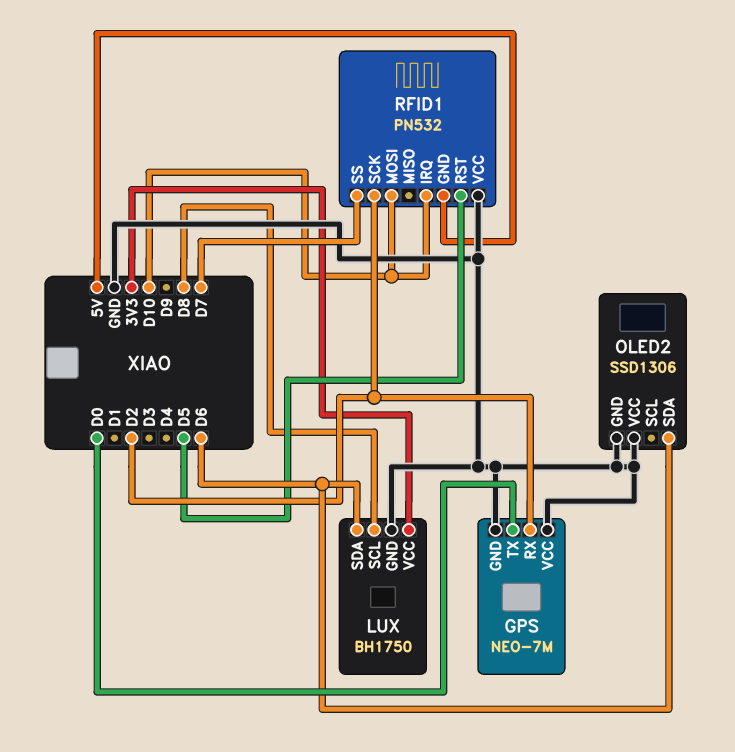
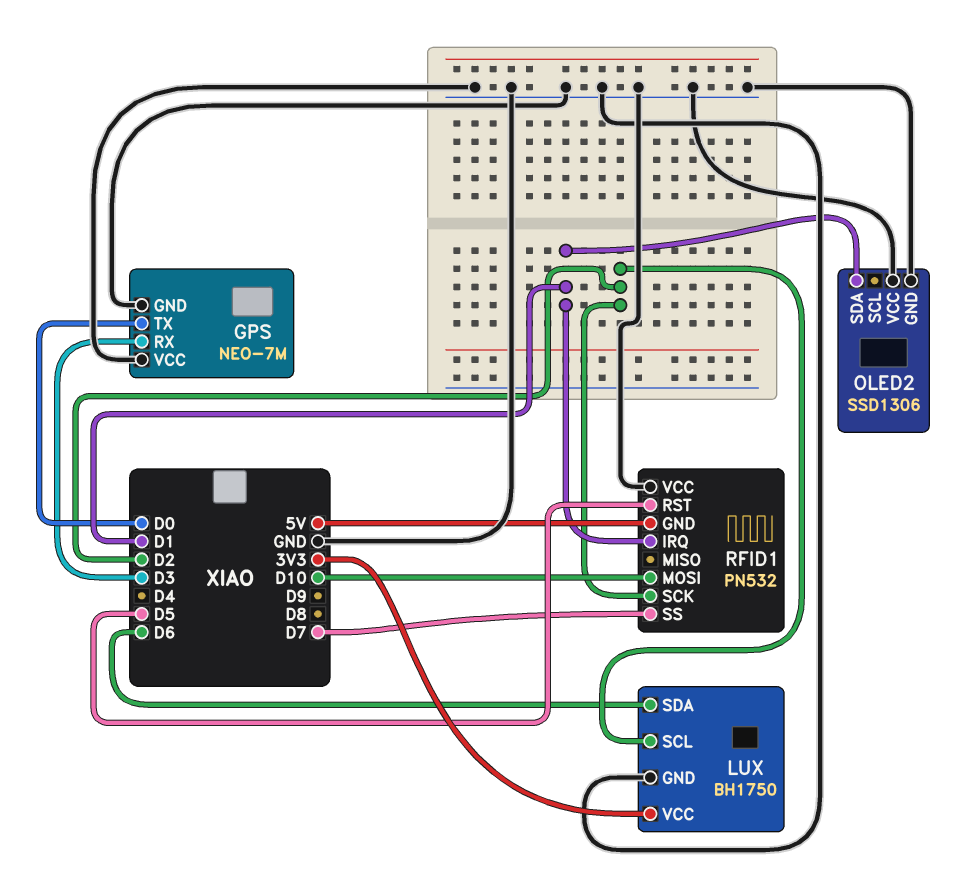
GPS pin RX: D2 -> D3
LUX pin SCL: D8 -> D2
OLED2 pin SDA: D6 -> D1
RFID1 pin IRQ: D10 -> D1

